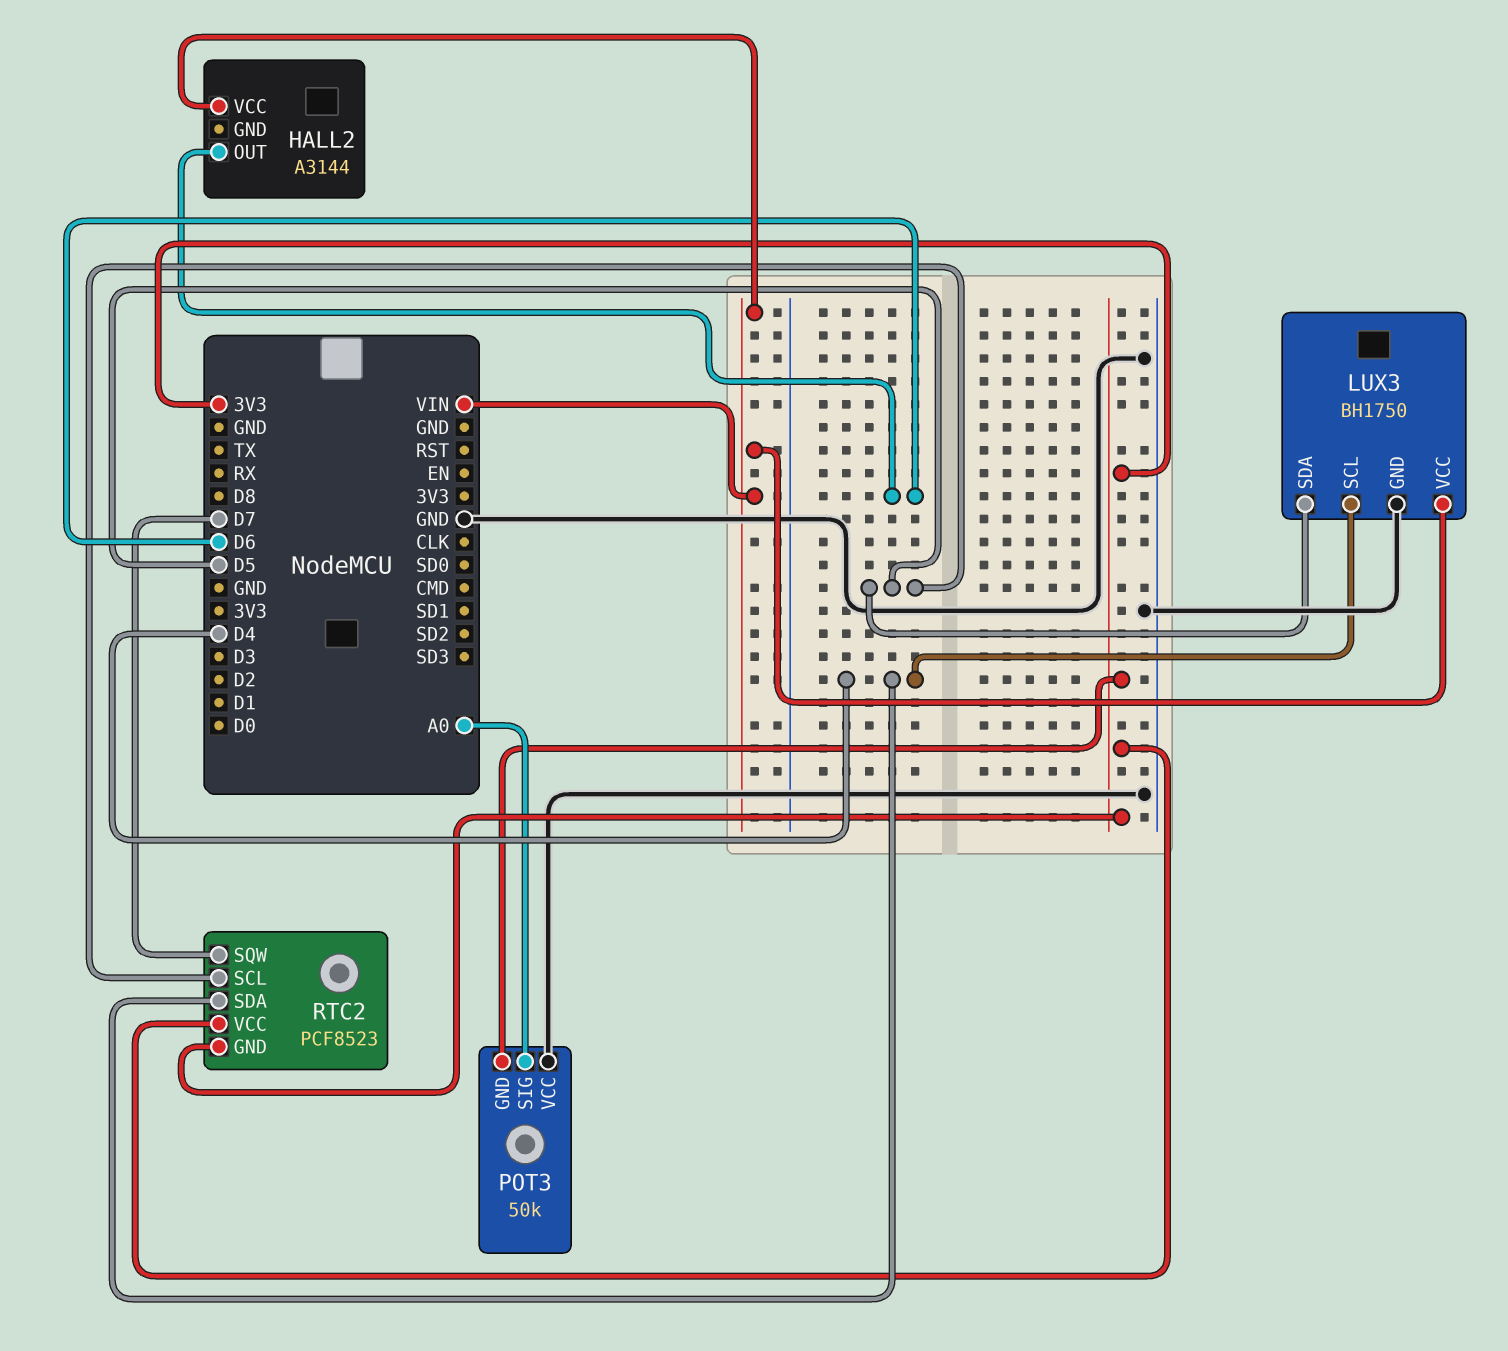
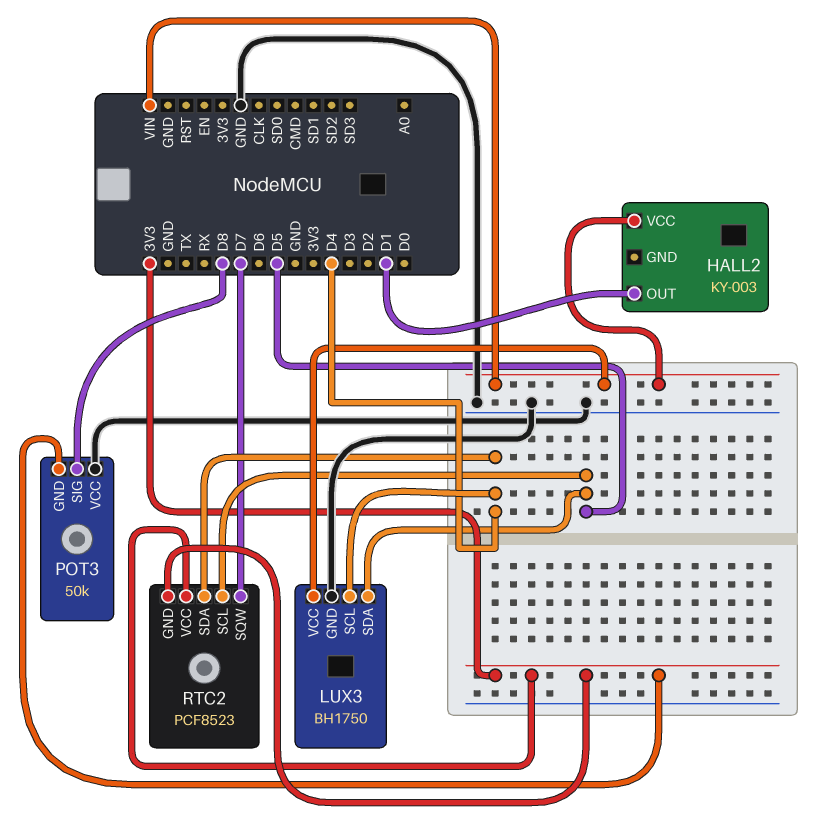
HALL2: A3144 -> KY-003
HALL2 pin OUT: D6 -> D1
POT3 pin SIG: A0 -> D8

